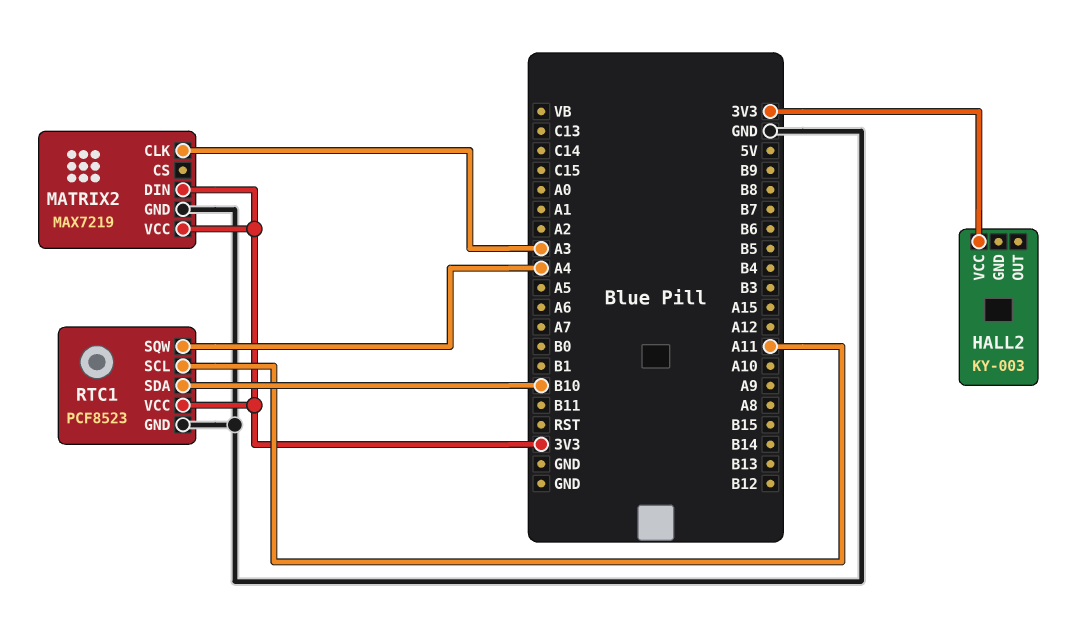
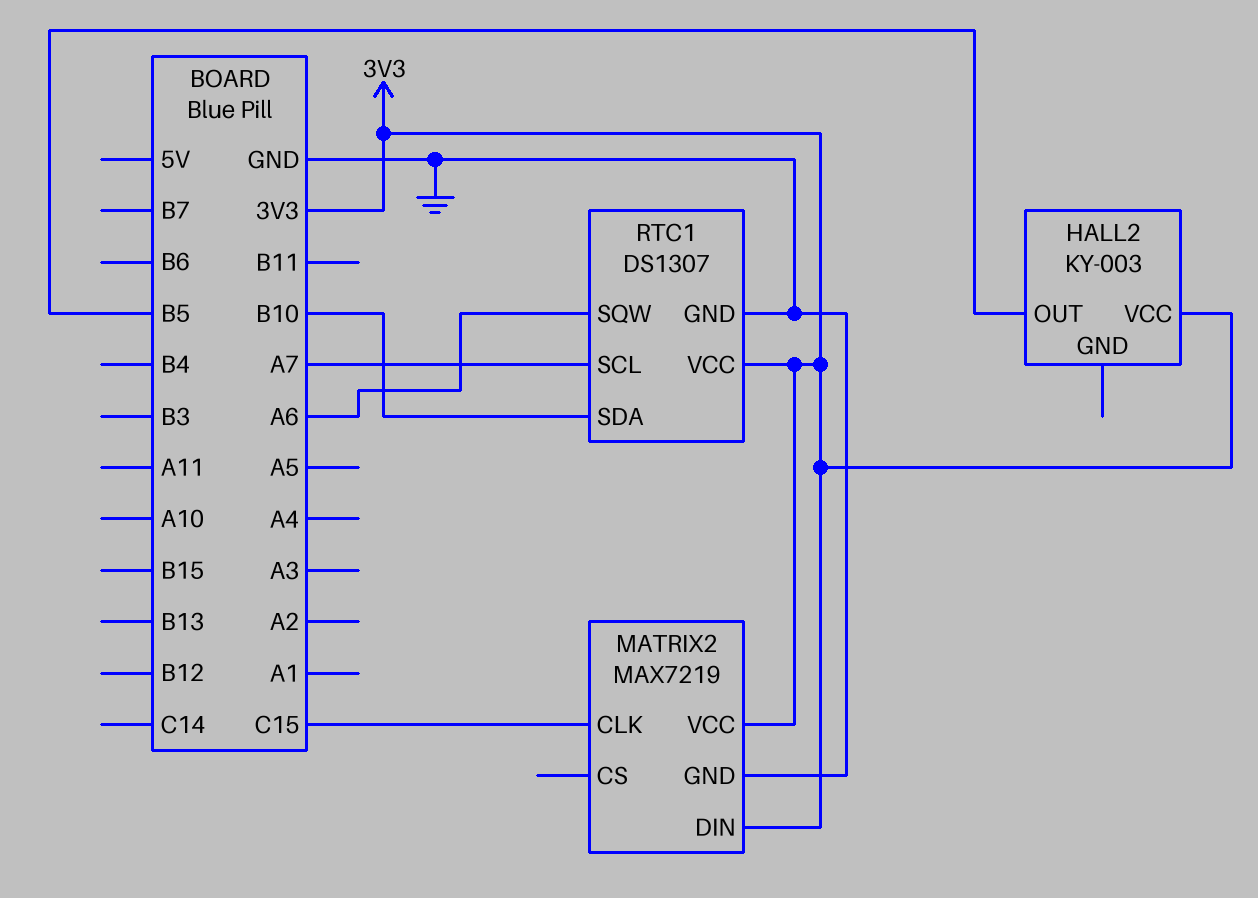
HALL2 pin OUT: none -> B5
MATRIX2 pin CLK: A3 -> C15
RTC1: PCF8523 -> DS1307
RTC1 pin SCL: A11 -> A7
RTC1 pin SQW: A4 -> A6

